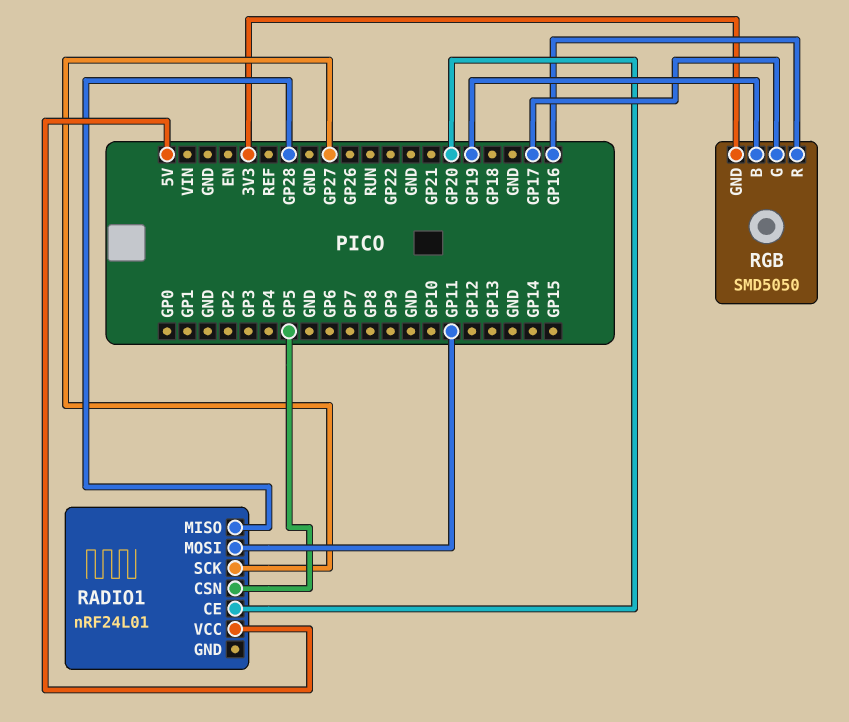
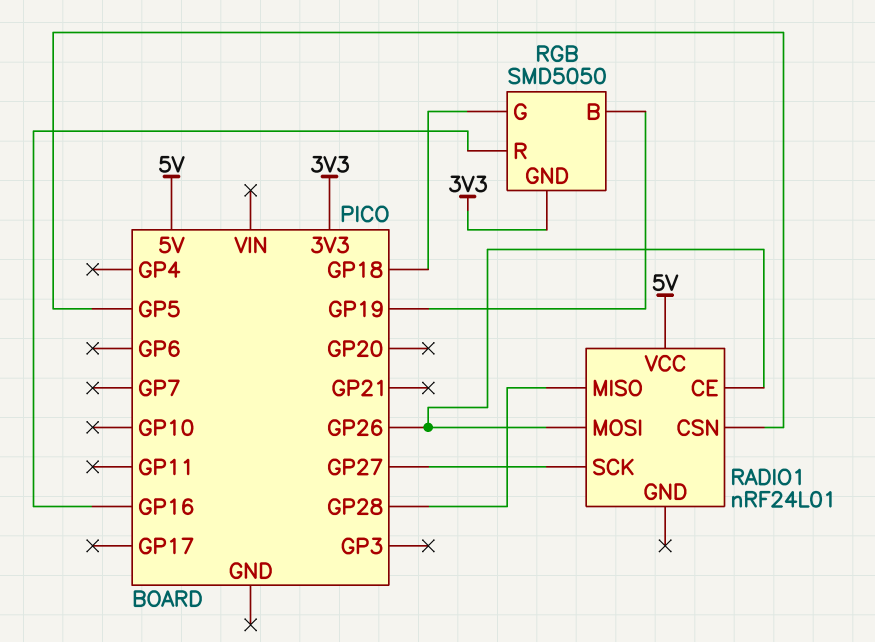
RADIO1 pin CE: GP20 -> GP26
RADIO1 pin MOSI: GP11 -> GP26
RGB pin G: GP17 -> GP18

